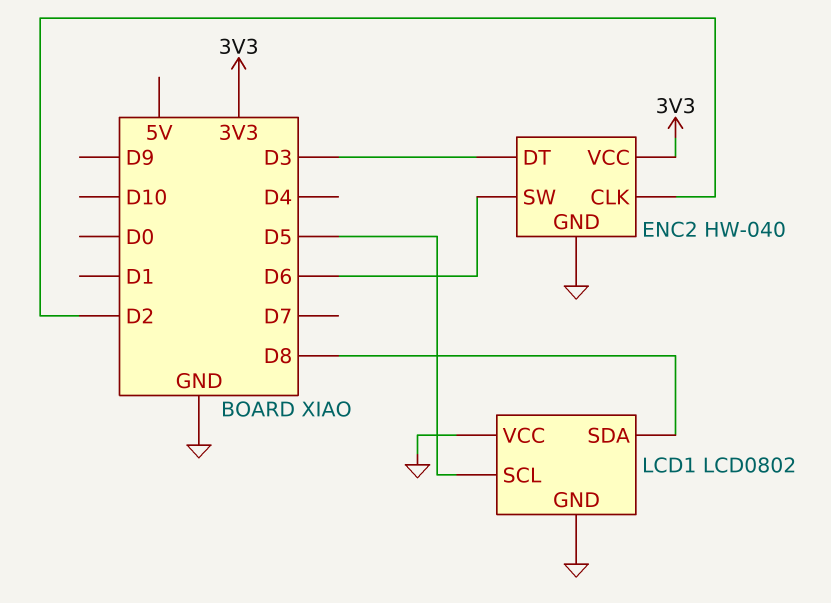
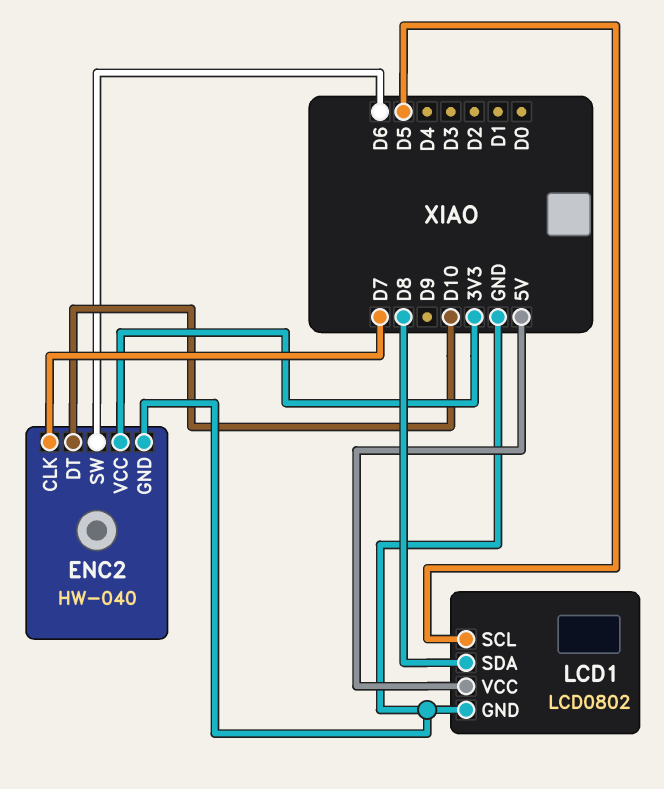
ENC2 pin CLK: D2 -> D7
ENC2 pin DT: D3 -> D10
LCD1 pin VCC: GND -> 5V

